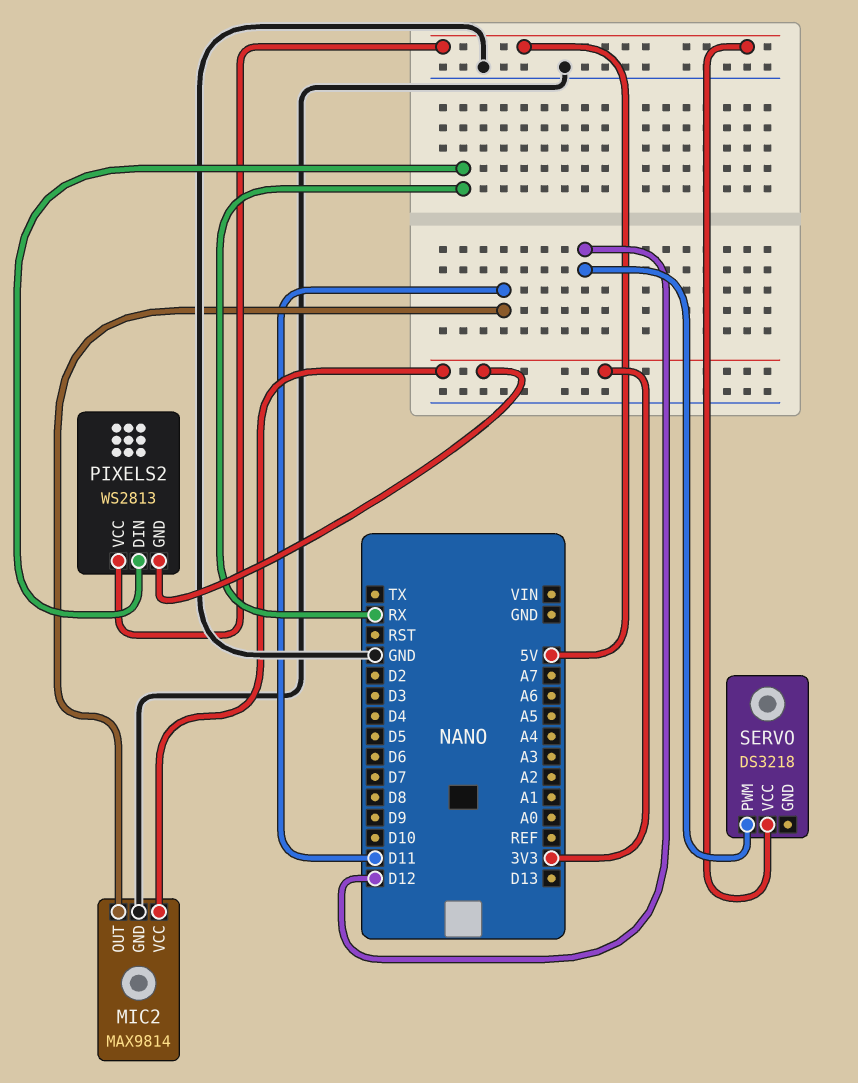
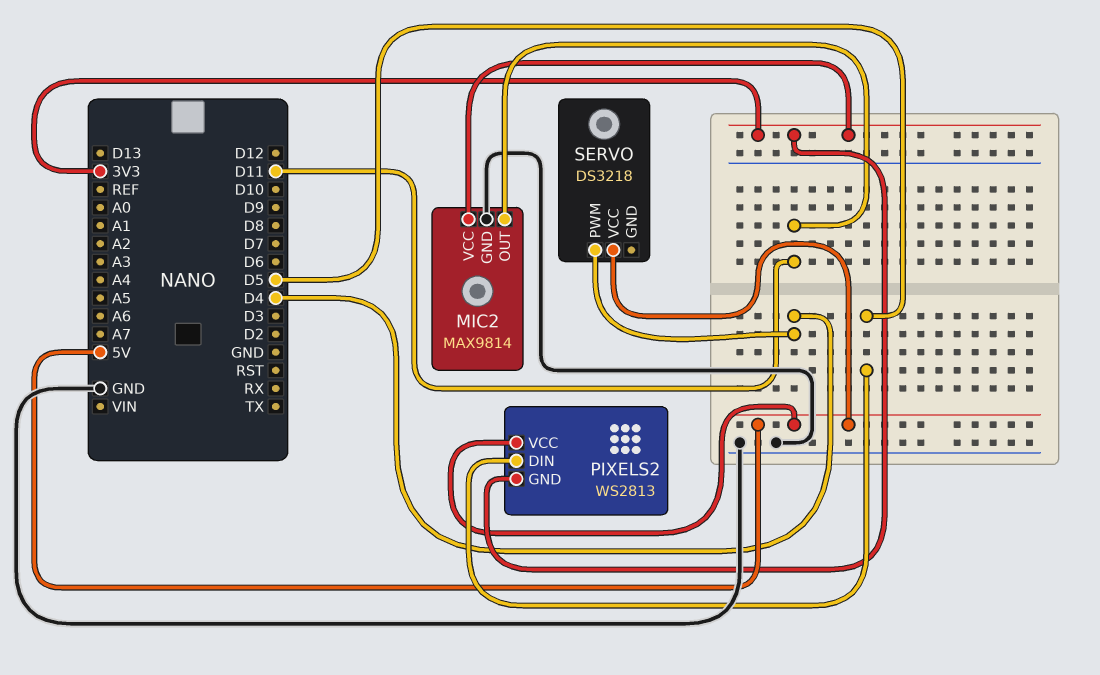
PIXELS2 pin DIN: RX -> D5
SERVO pin PWM: D12 -> D4

